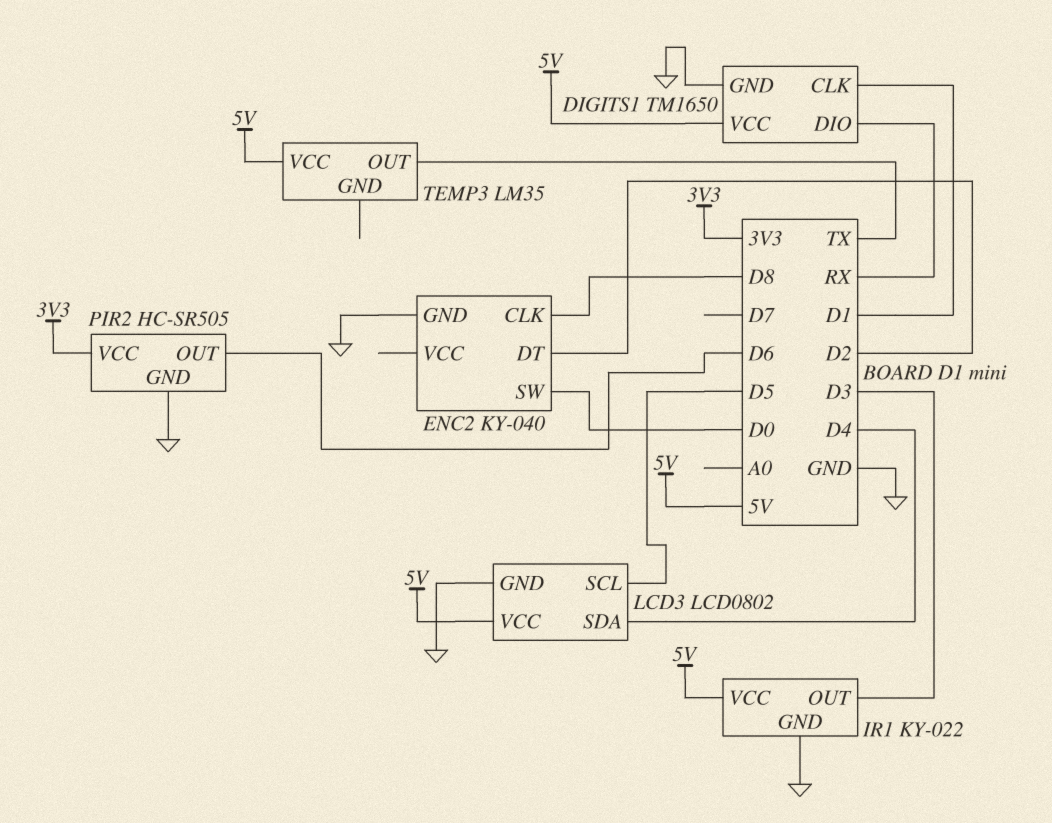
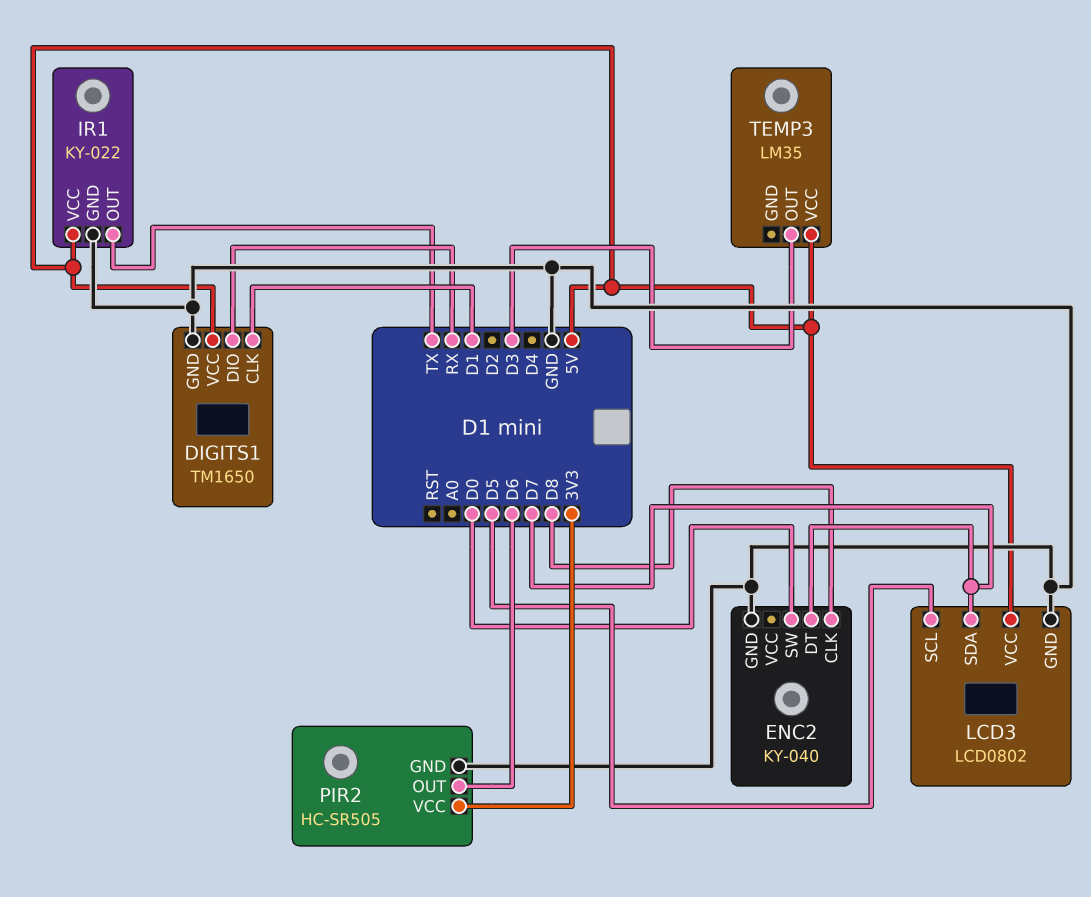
ENC2 pin DT: D2 -> D7
IR1 pin OUT: D3 -> TX
LCD3 pin SDA: D4 -> D7
TEMP3 pin OUT: TX -> D3

